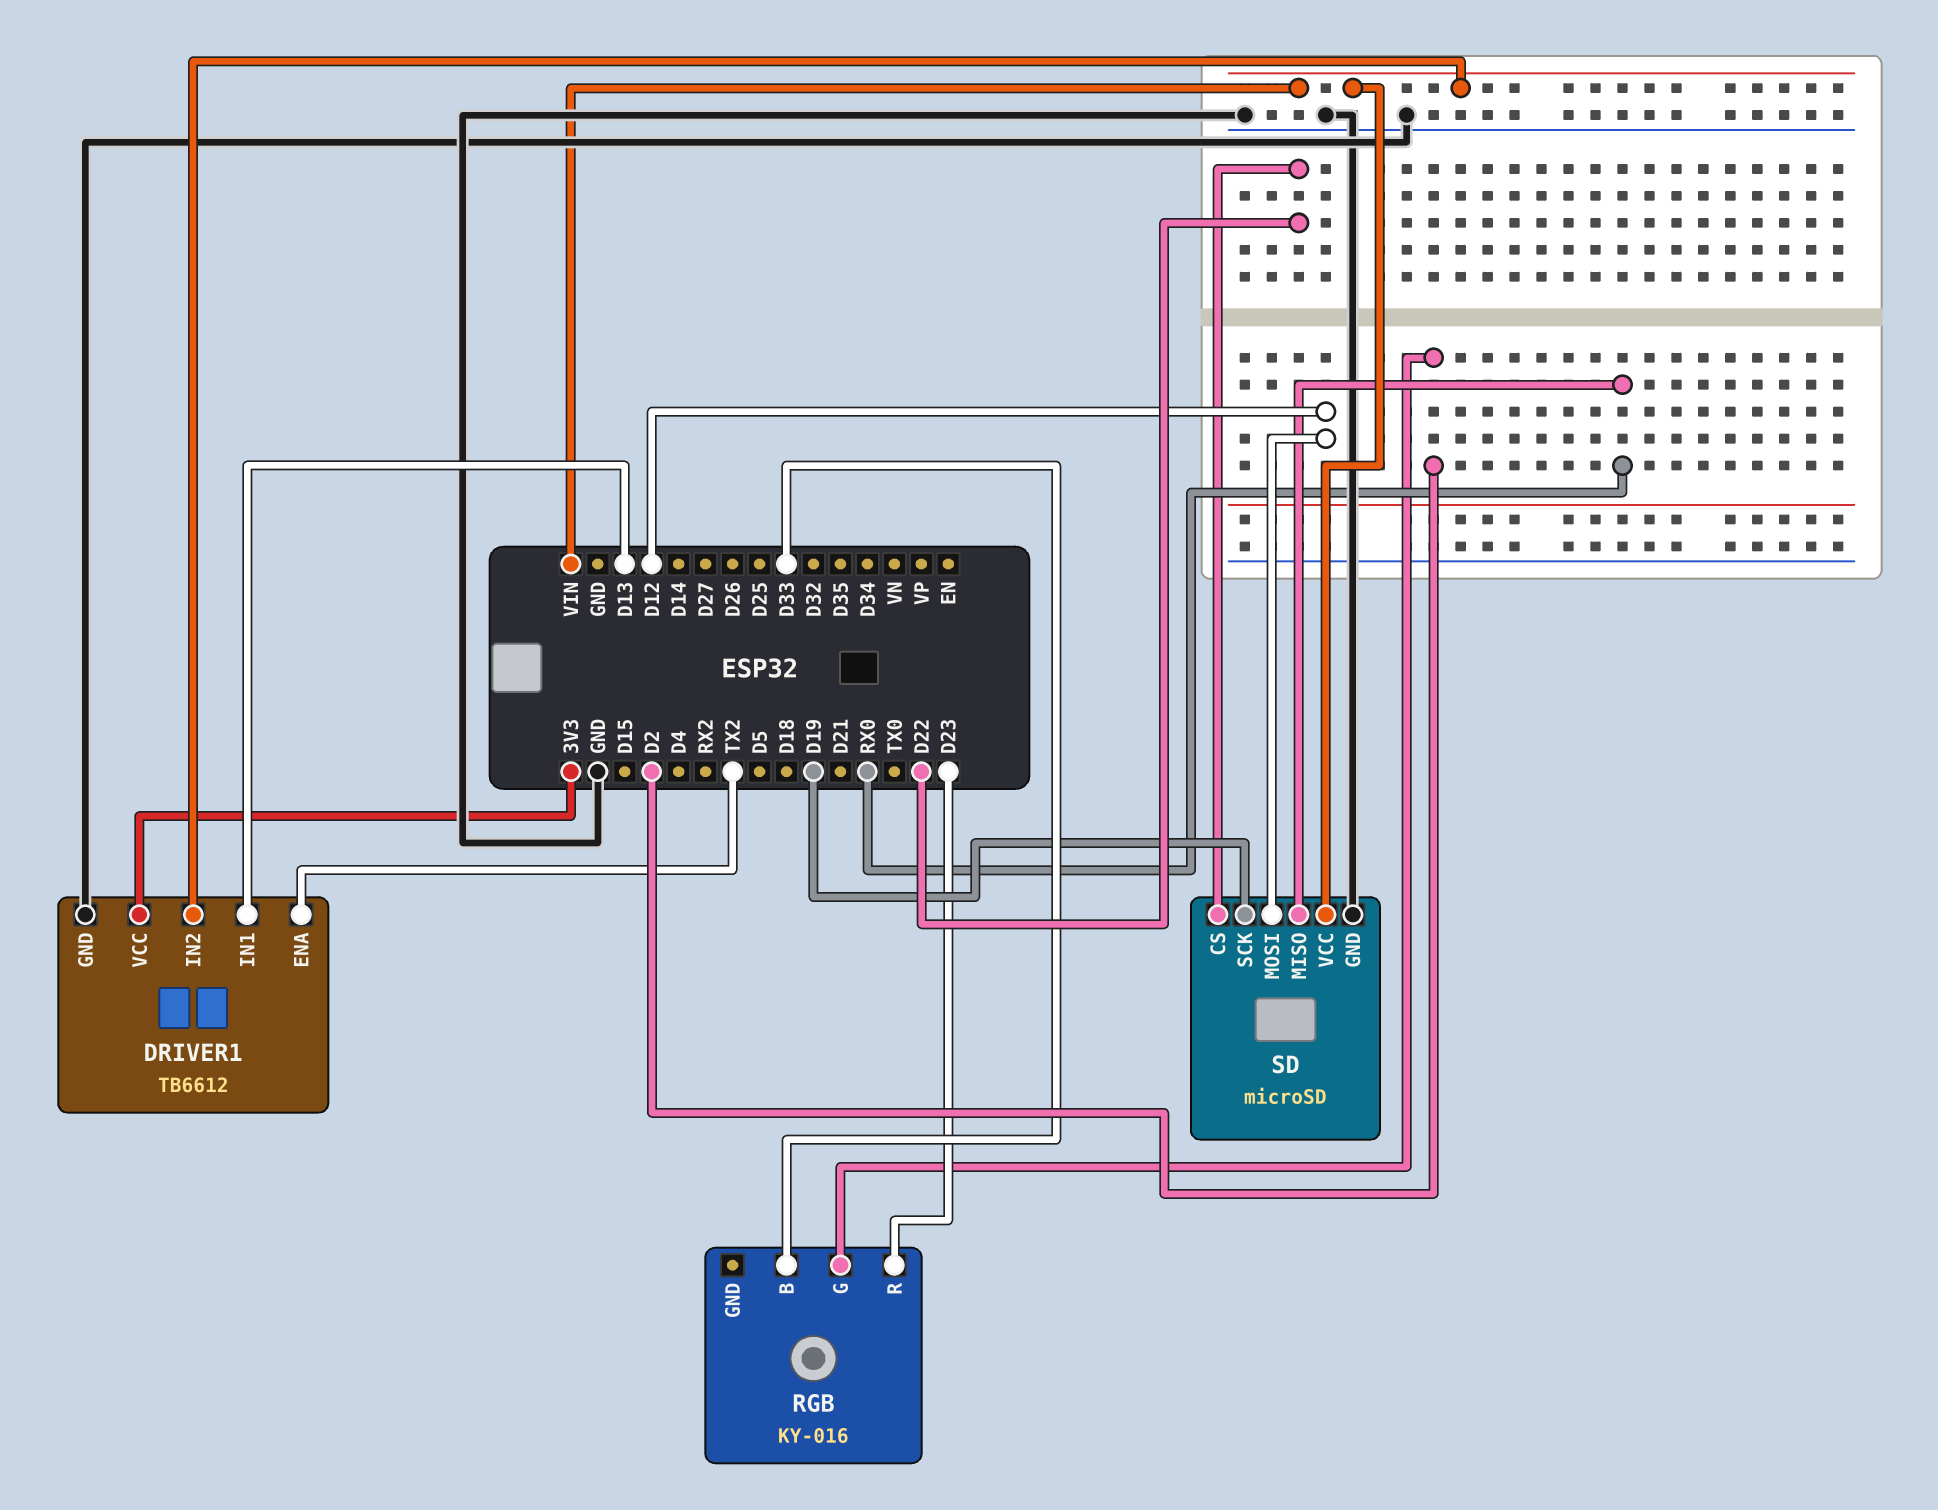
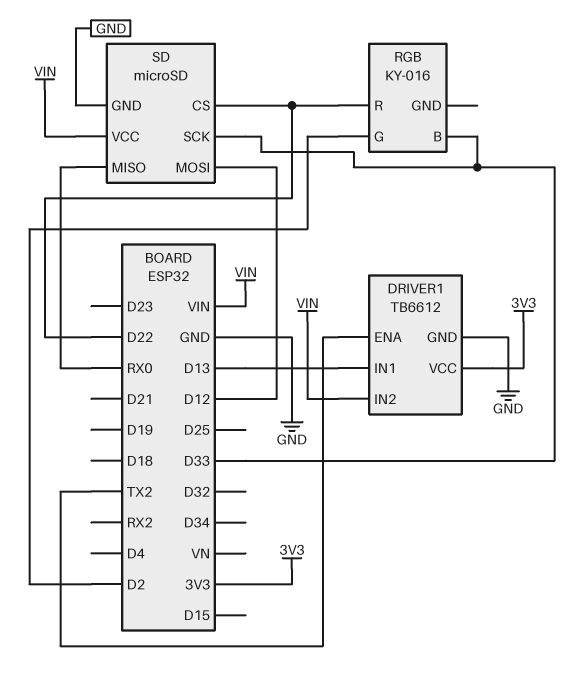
RGB pin R: D23 -> D22
SD pin SCK: D19 -> D33

